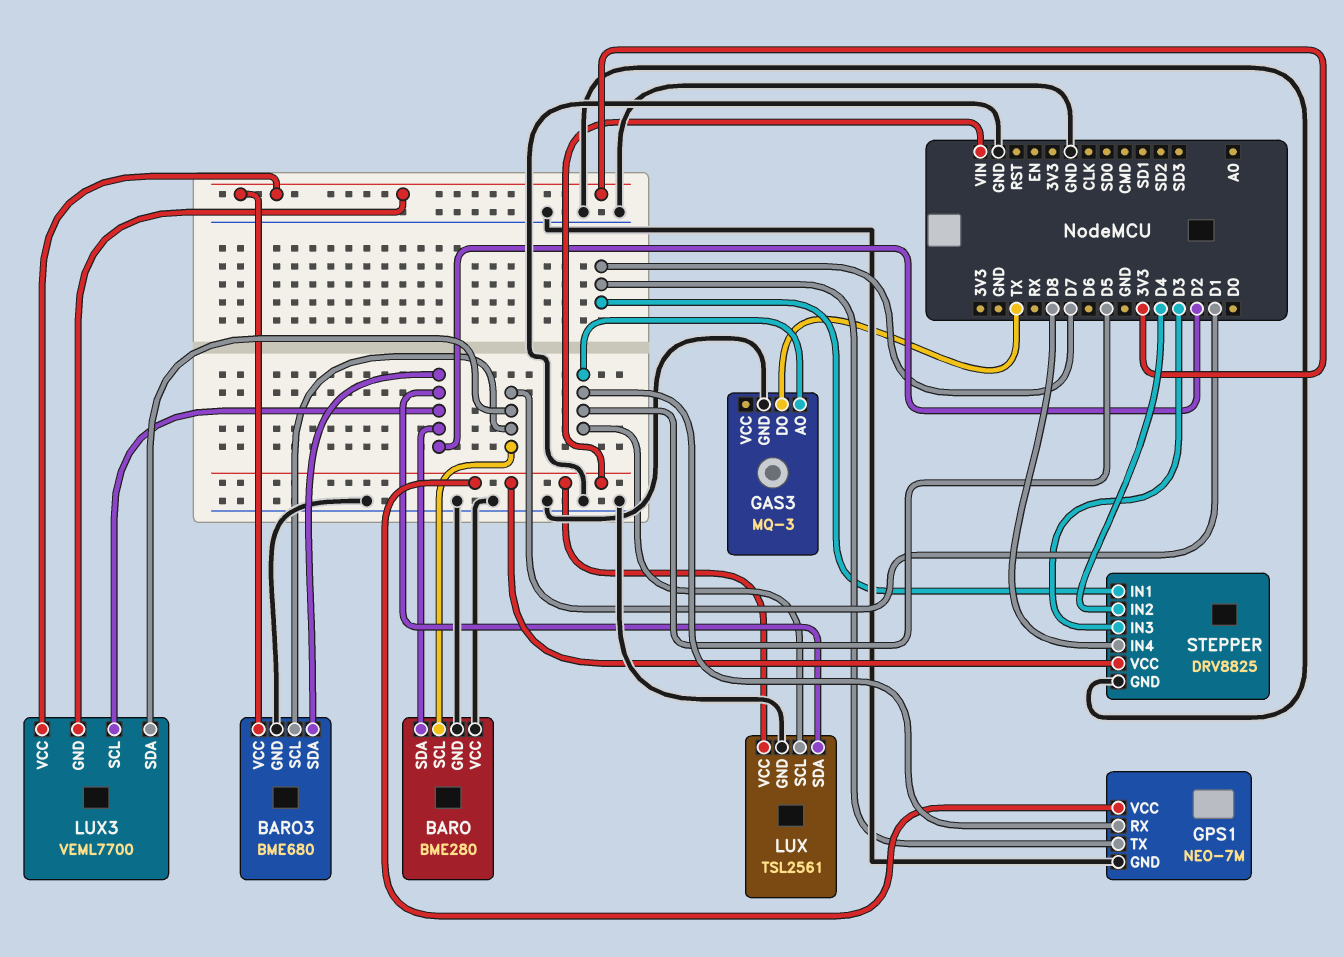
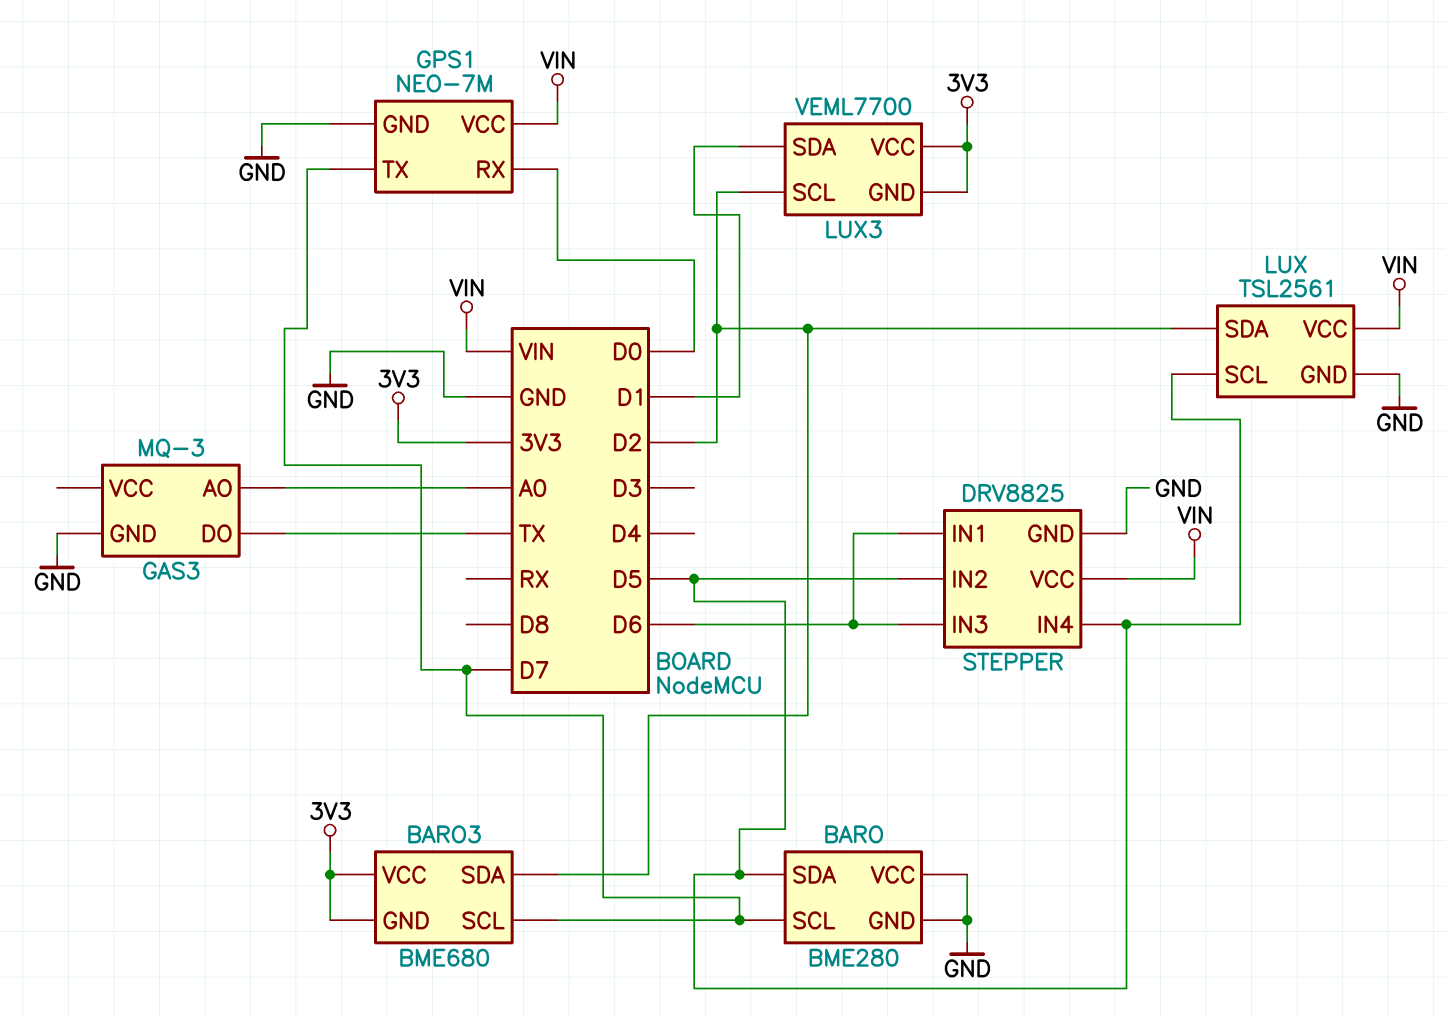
BARO pin SCL: D1 -> D7
BARO pin SDA: D2 -> D5
BARO3 pin GND: GND -> 3V3
BARO3 pin SCL: D1 -> D7
GAS3 pin AO: D5 -> A0
GPS1 pin RX: D5 -> D0
STEPPER pin IN1: D7 -> D6
STEPPER pin IN2: D4 -> D5
STEPPER pin IN3: D3 -> D6
STEPPER pin IN4: D8 -> D5

